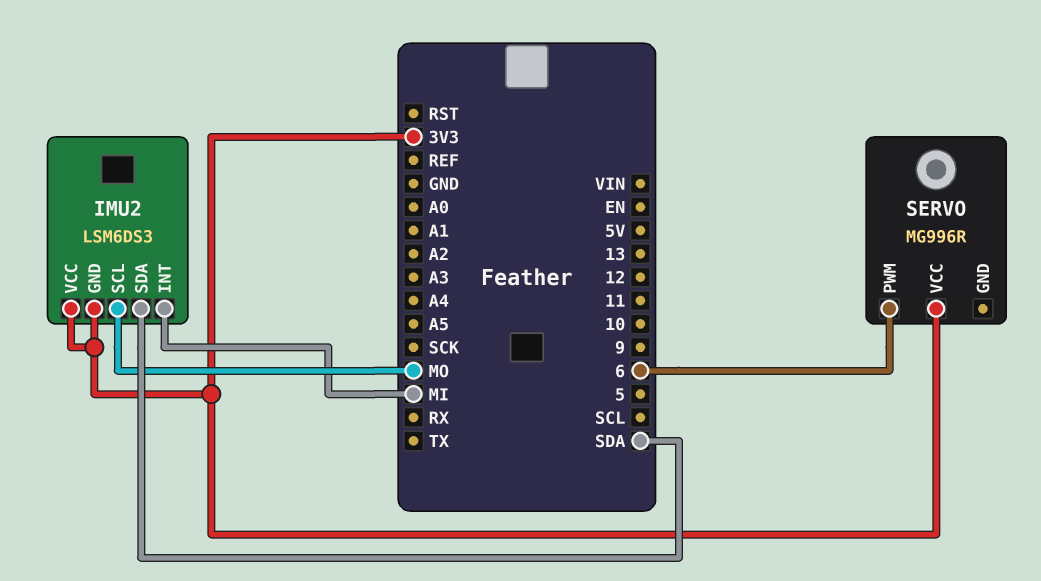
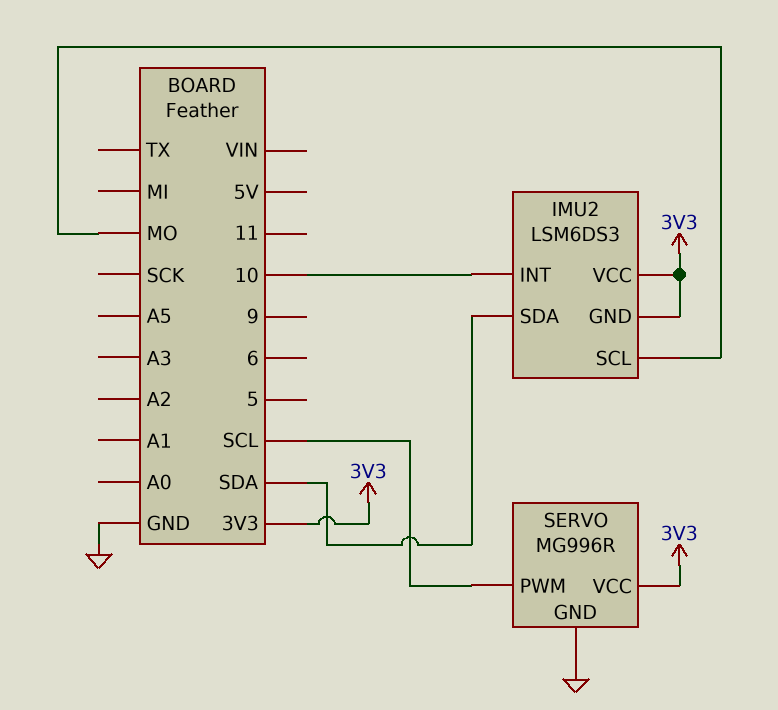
IMU2 pin INT: MI -> 10
SERVO pin GND: none -> GND
SERVO pin PWM: 6 -> SCL

